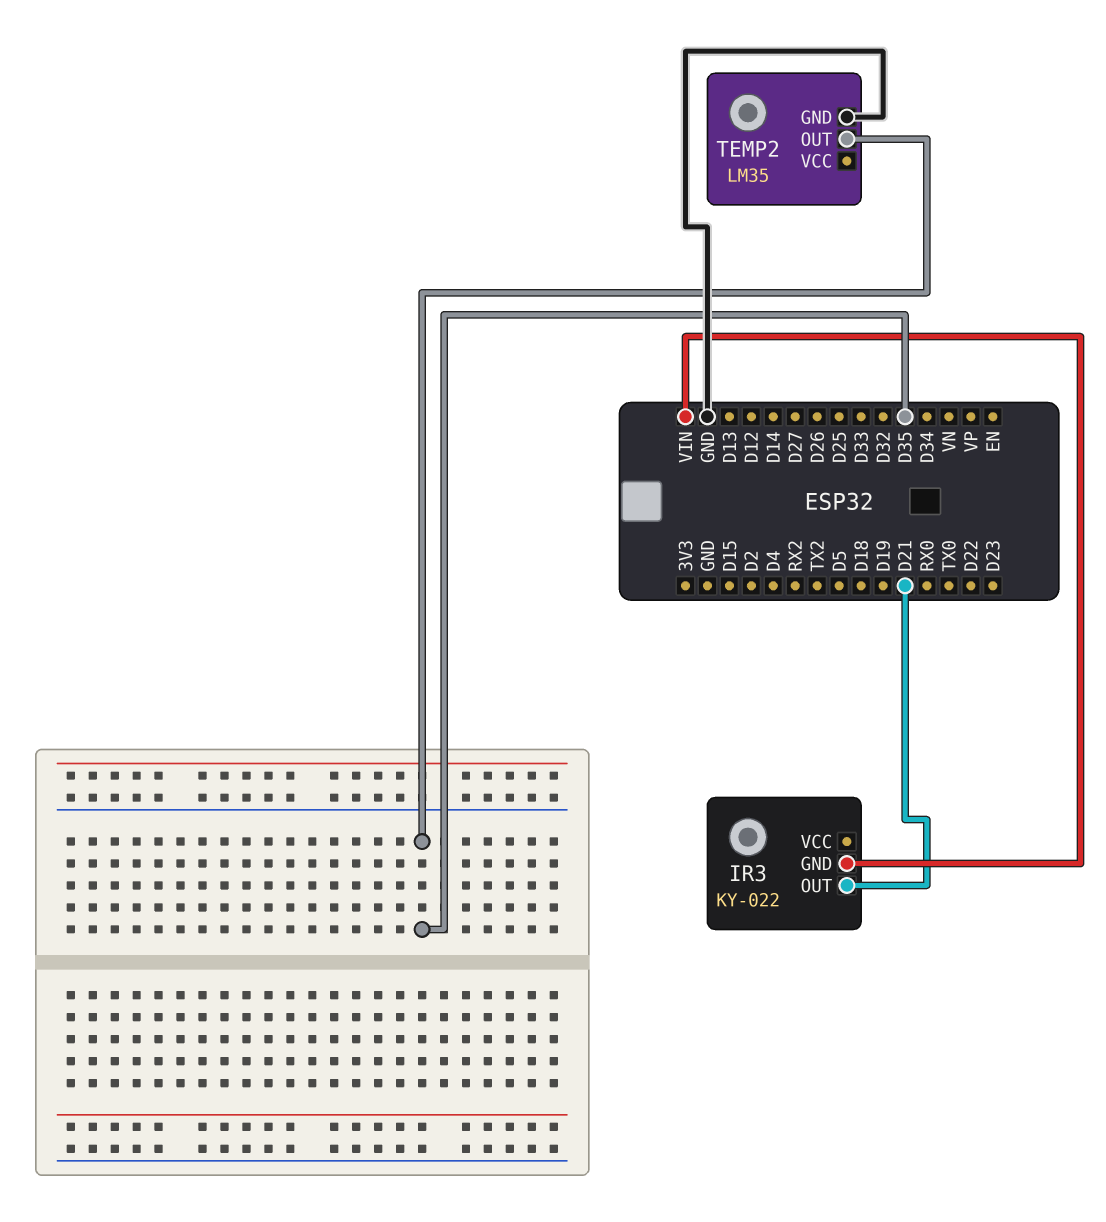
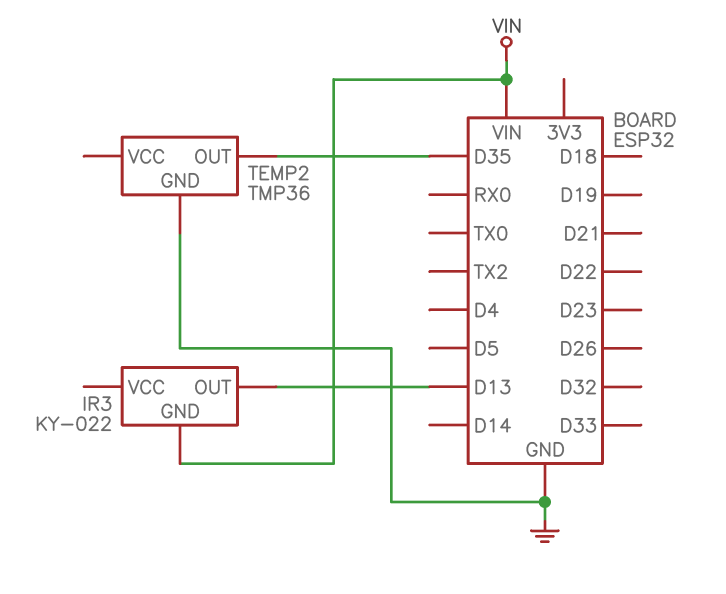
IR3 pin OUT: D21 -> D13
TEMP2: LM35 -> TMP36

